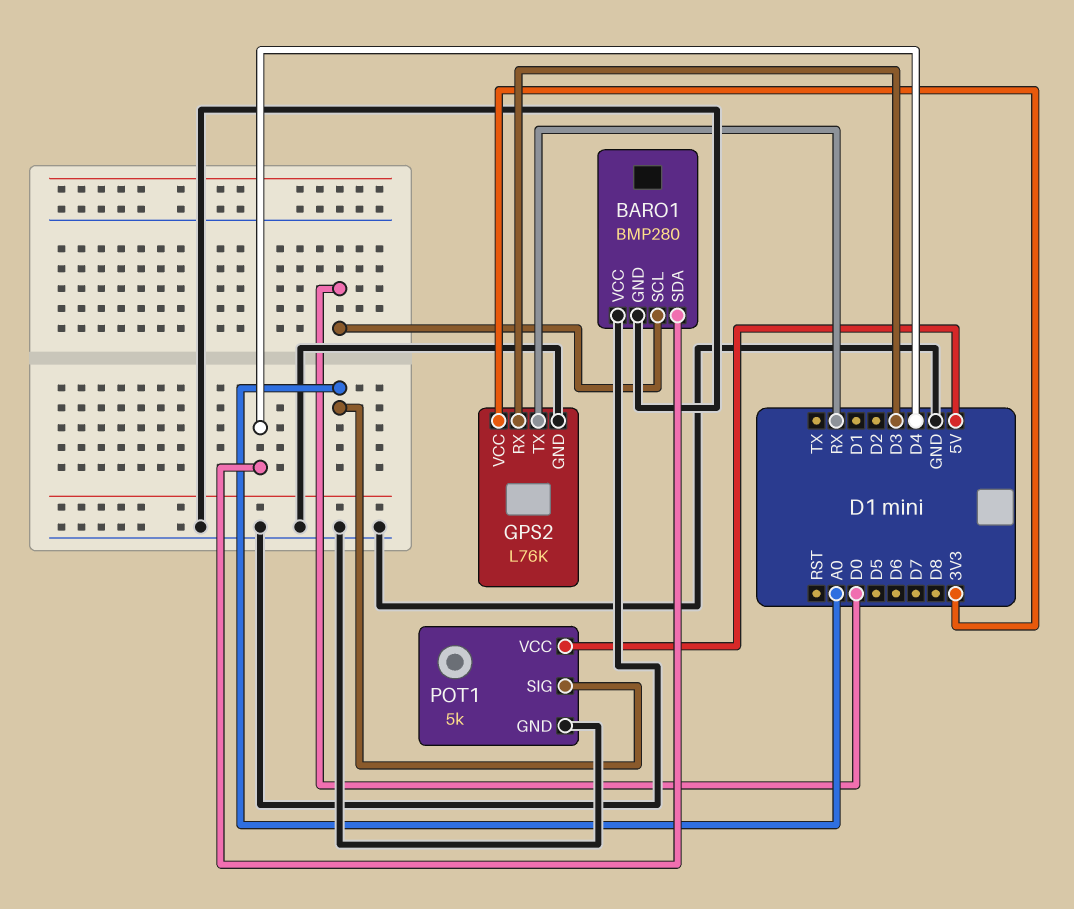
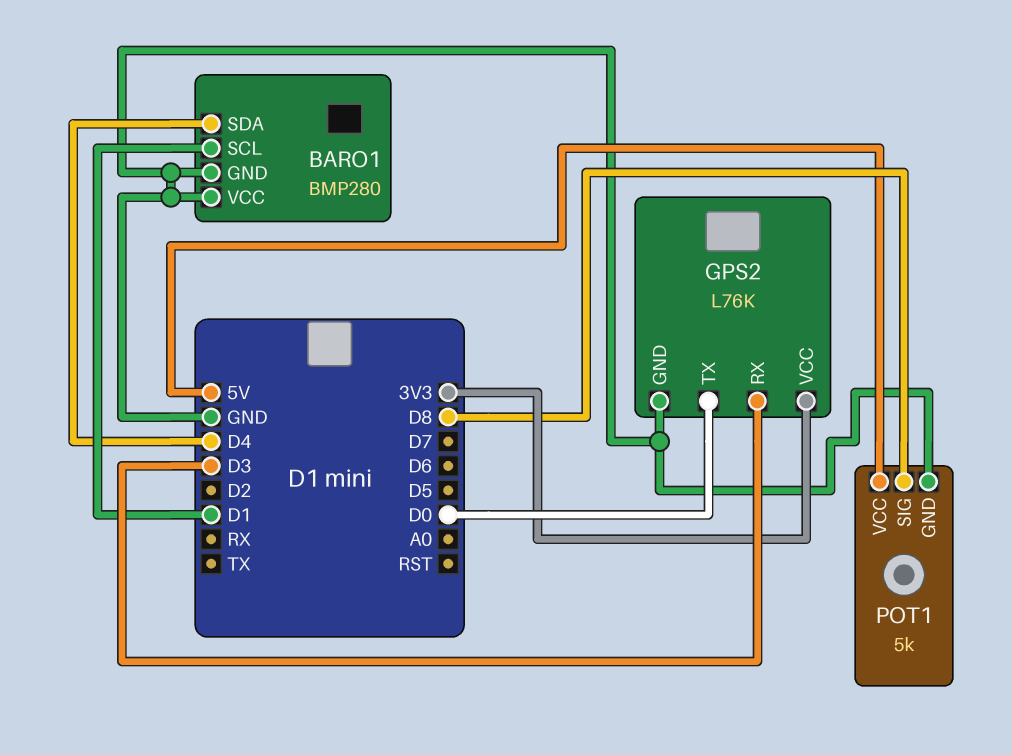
BARO1 pin SCL: D0 -> D1
GPS2 pin TX: RX -> D0
POT1 pin SIG: A0 -> D8

